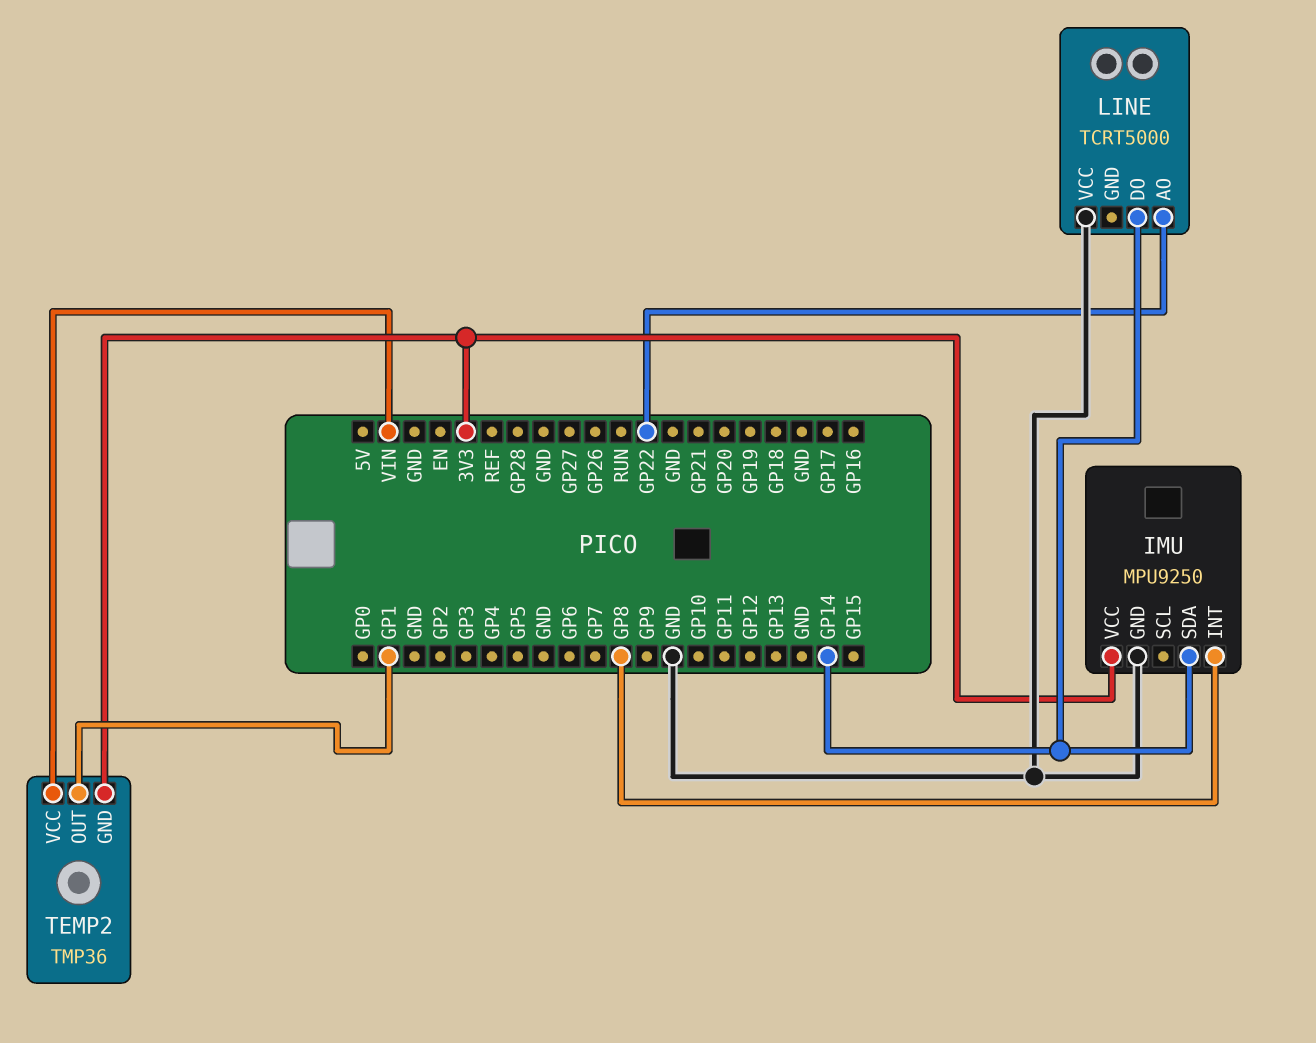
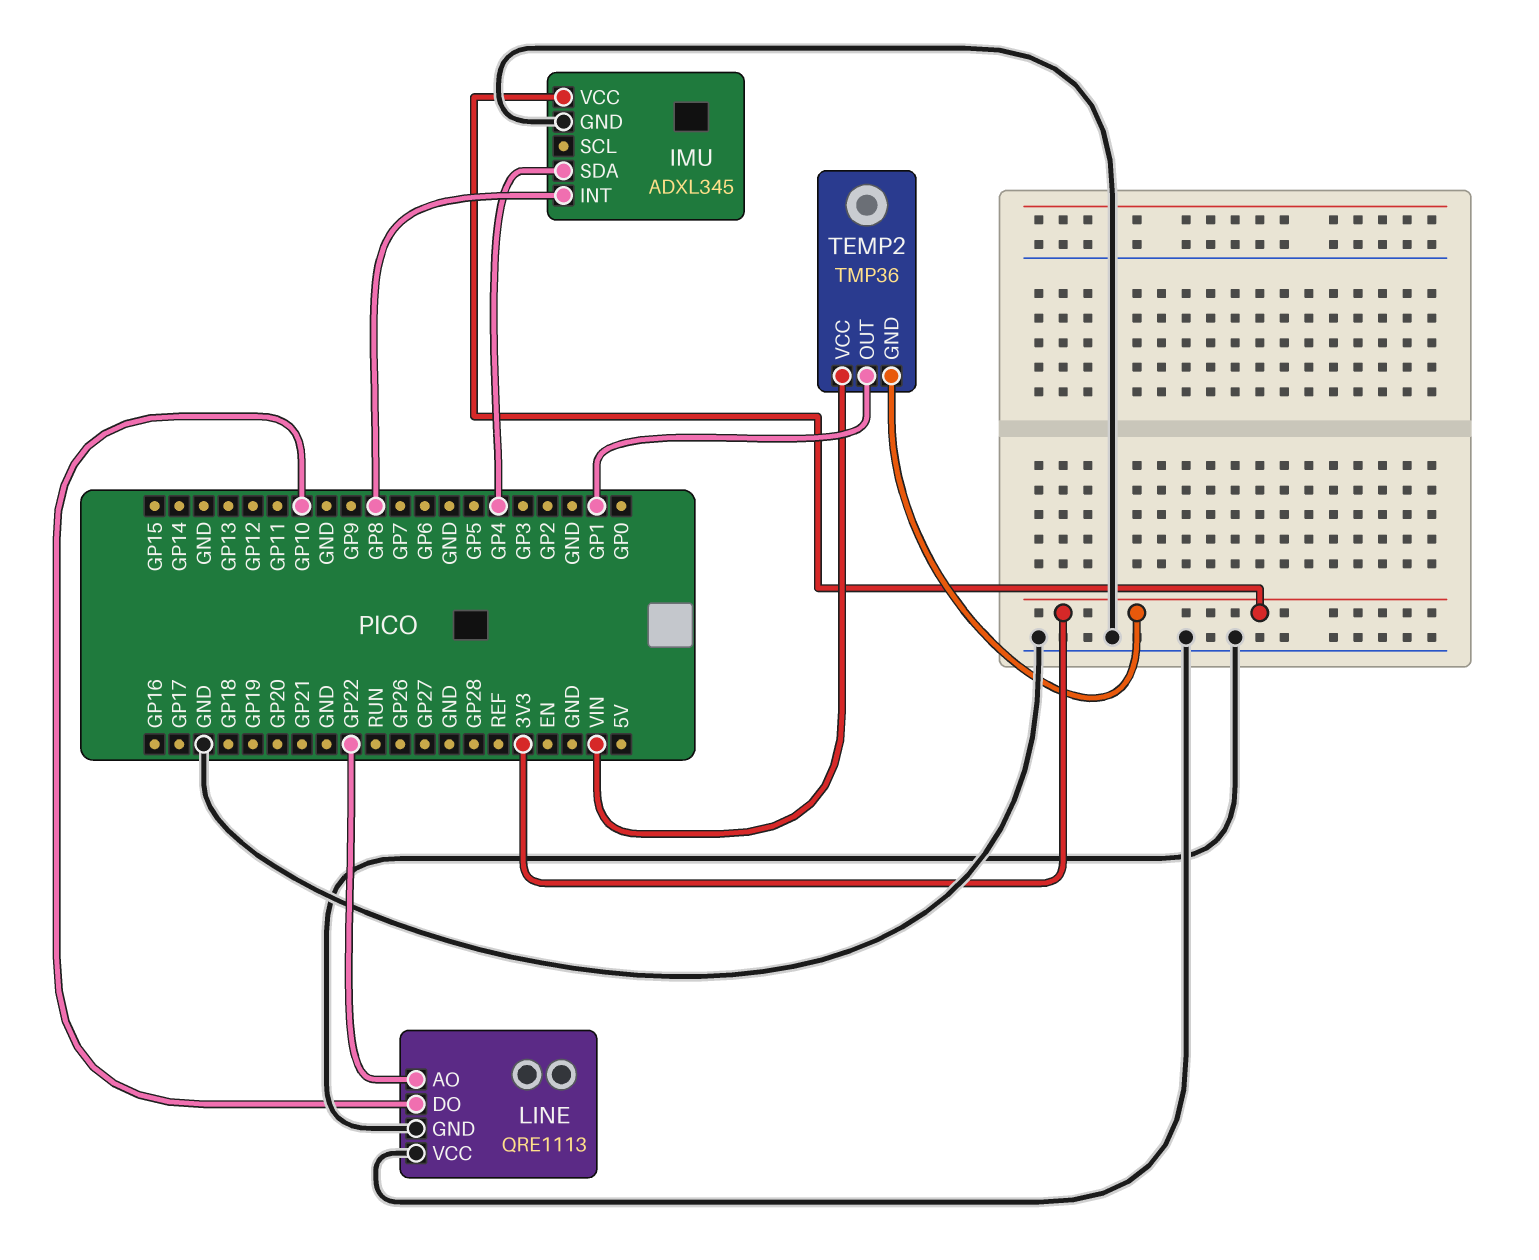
IMU: MPU9250 -> ADXL345
IMU pin SDA: GP14 -> GP4
LINE: TCRT5000 -> QRE1113
LINE pin DO: GP14 -> GP10
LINE pin GND: none -> GND

